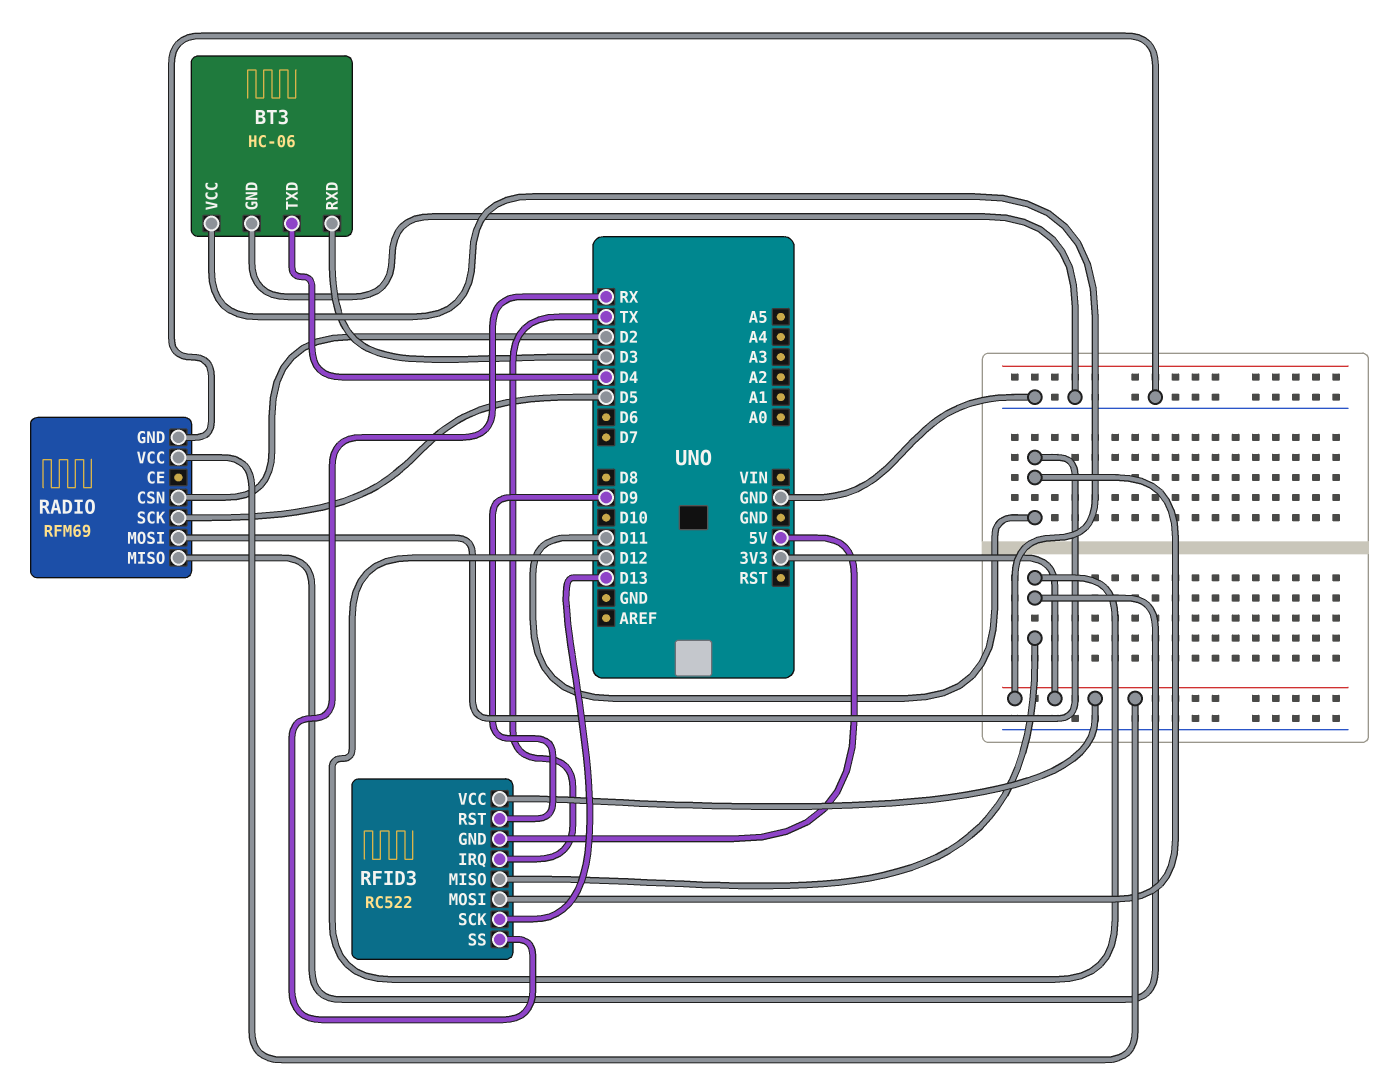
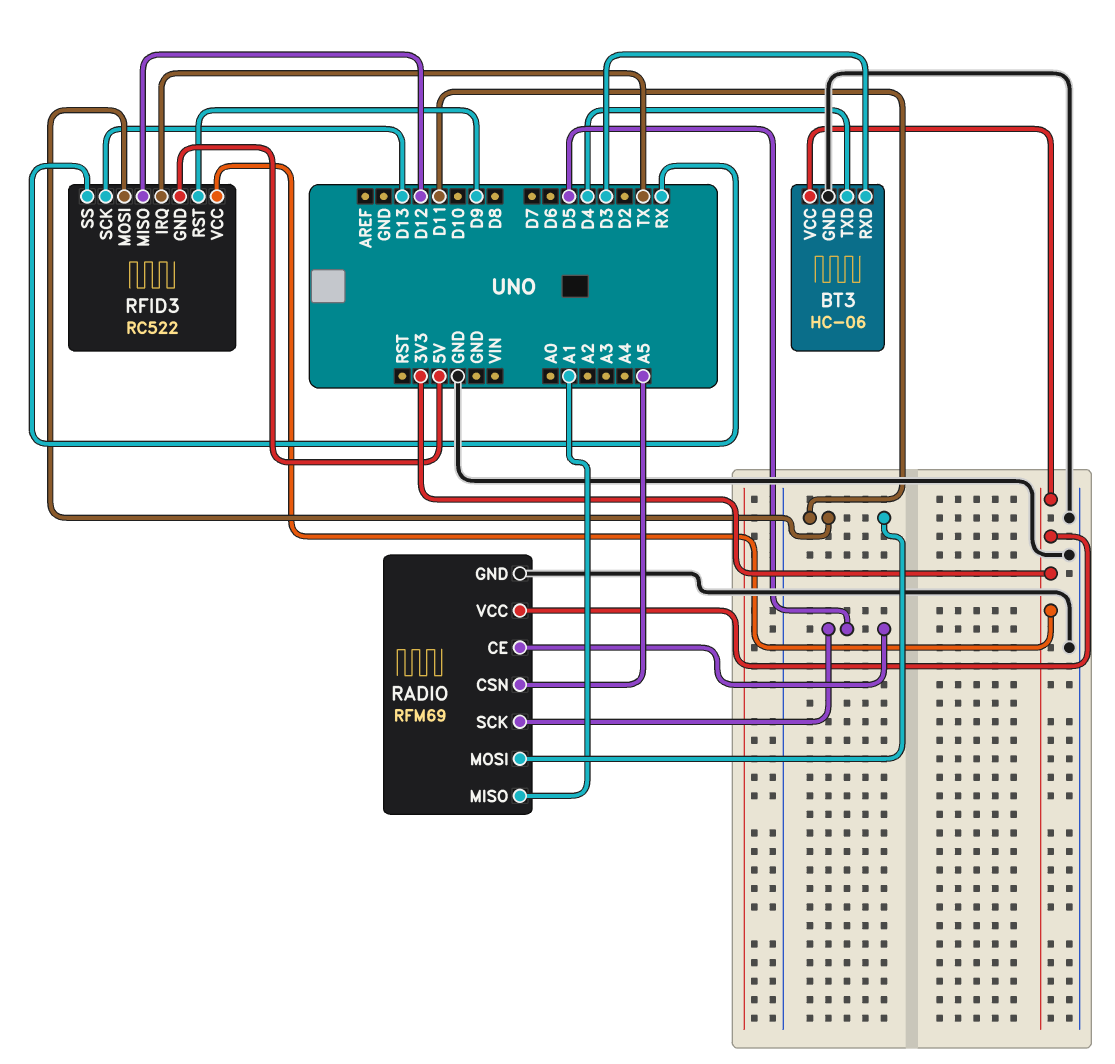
RADIO pin CE: none -> D5
RADIO pin CSN: D2 -> A5
RADIO pin MISO: D12 -> A1

